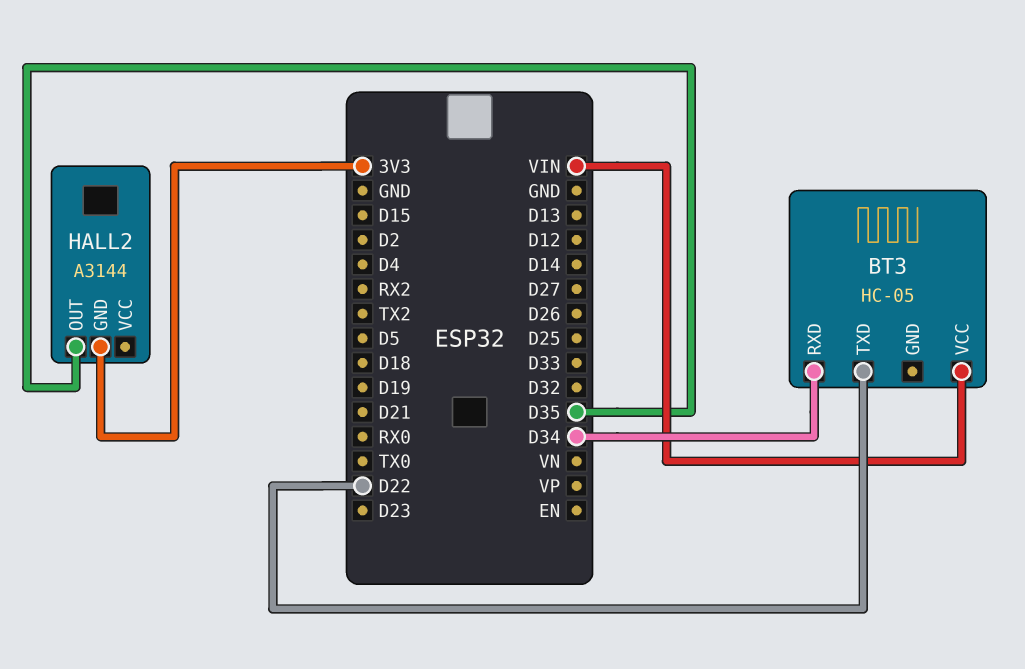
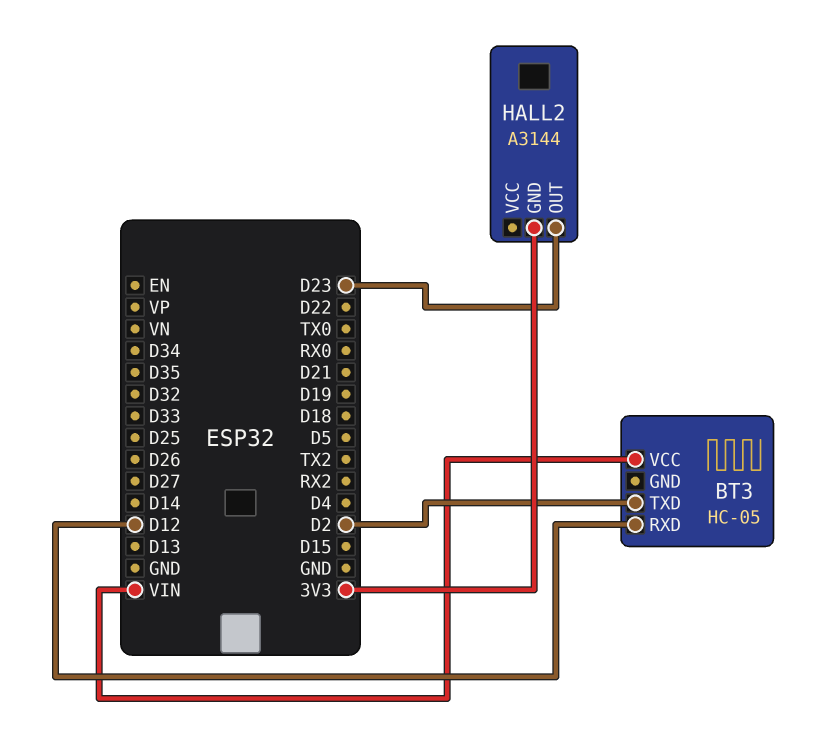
BT3 pin RXD: D34 -> D12
BT3 pin TXD: D22 -> D2
HALL2 pin OUT: D35 -> D23

